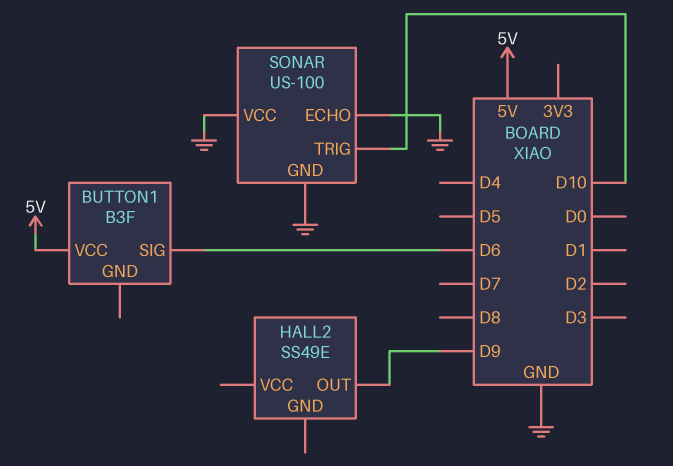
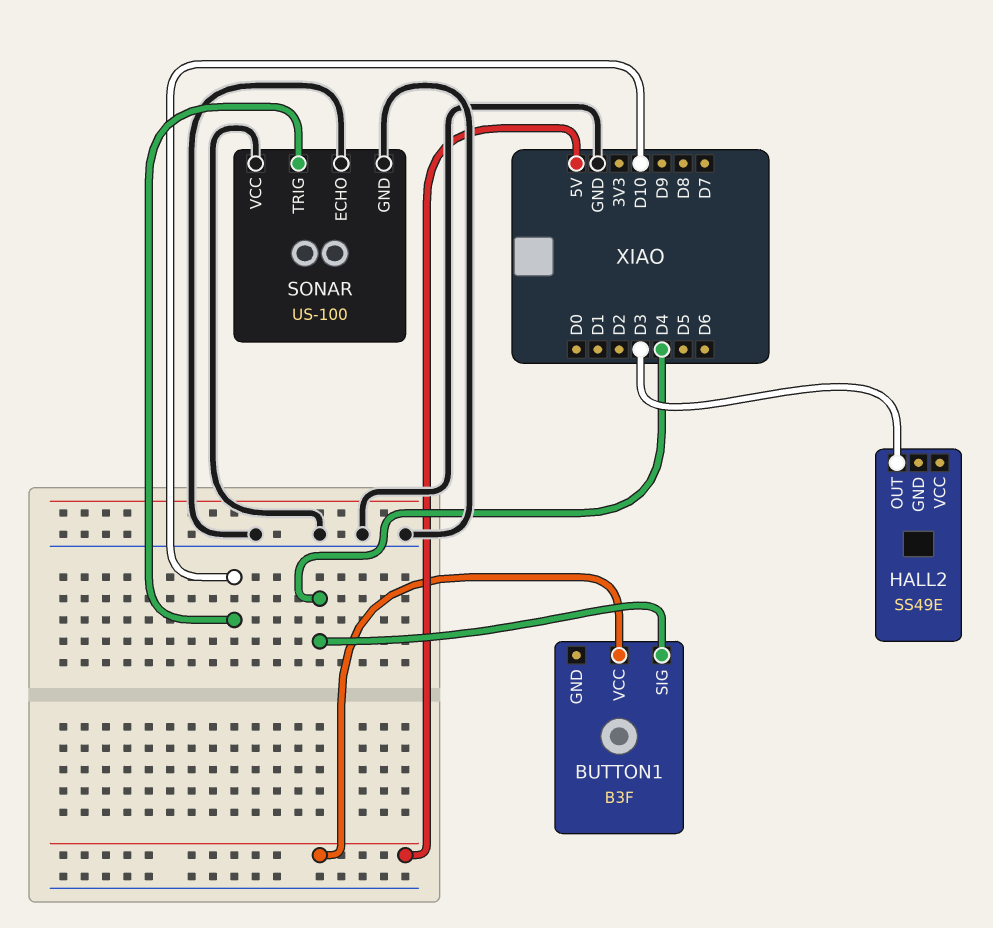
BUTTON1 pin SIG: D6 -> D4
HALL2 pin OUT: D9 -> D3

